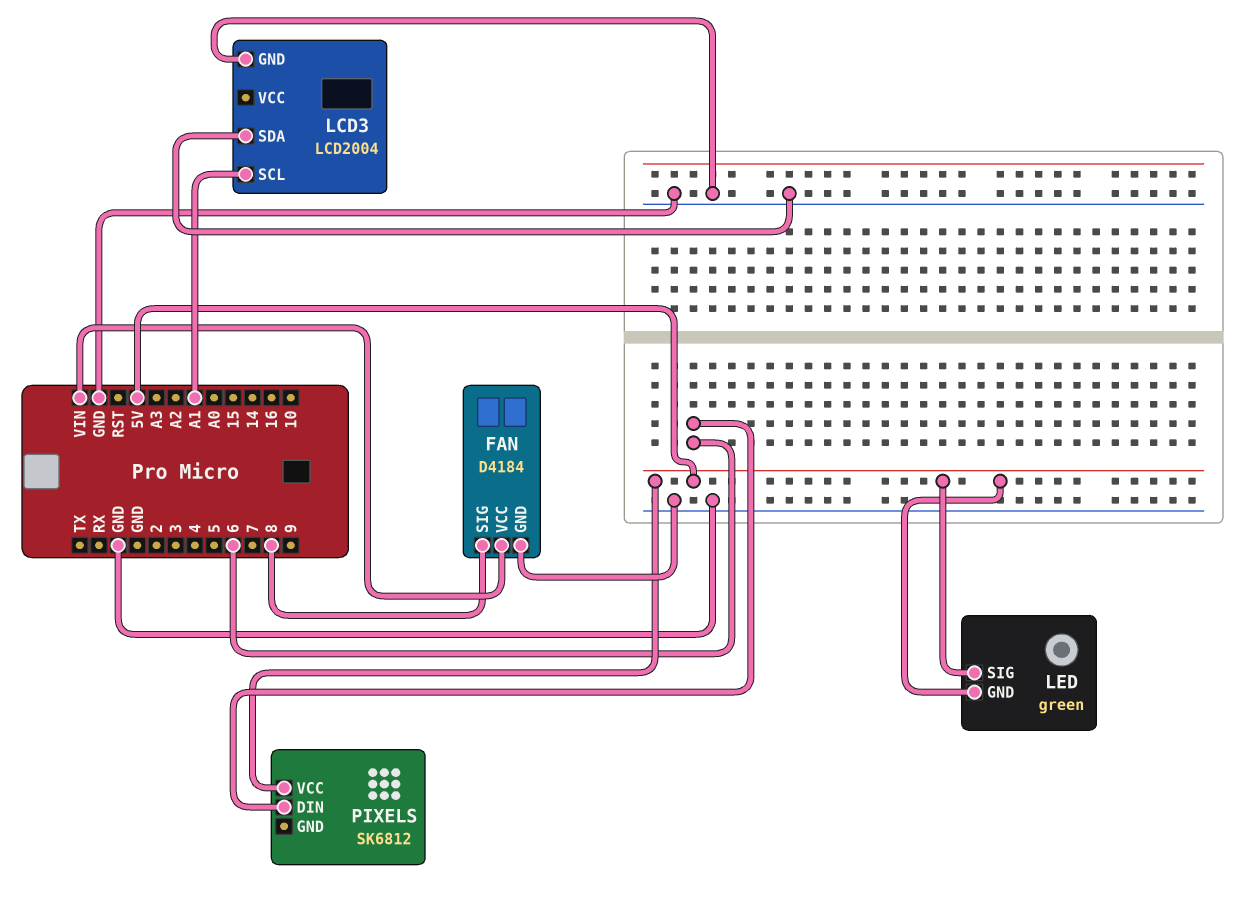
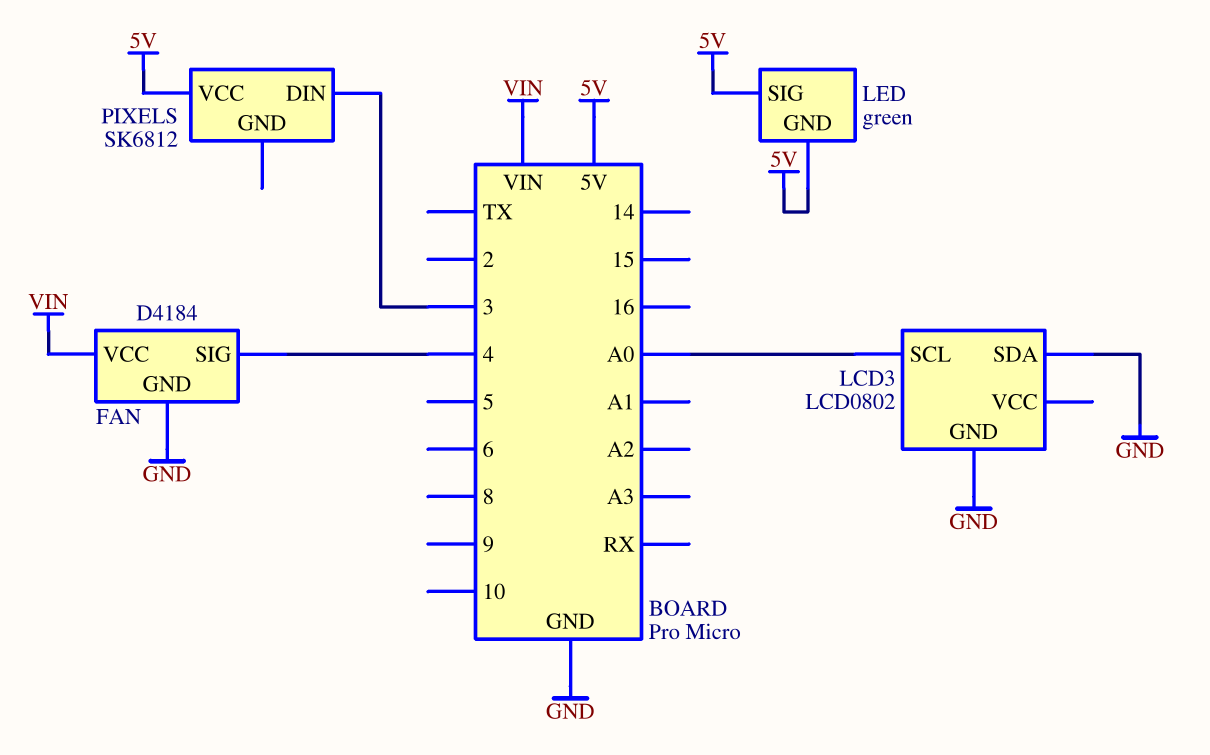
FAN pin SIG: 8 -> 4
LCD3: LCD2004 -> LCD0802
LCD3 pin SCL: A1 -> A0
PIXELS pin DIN: 6 -> 3

